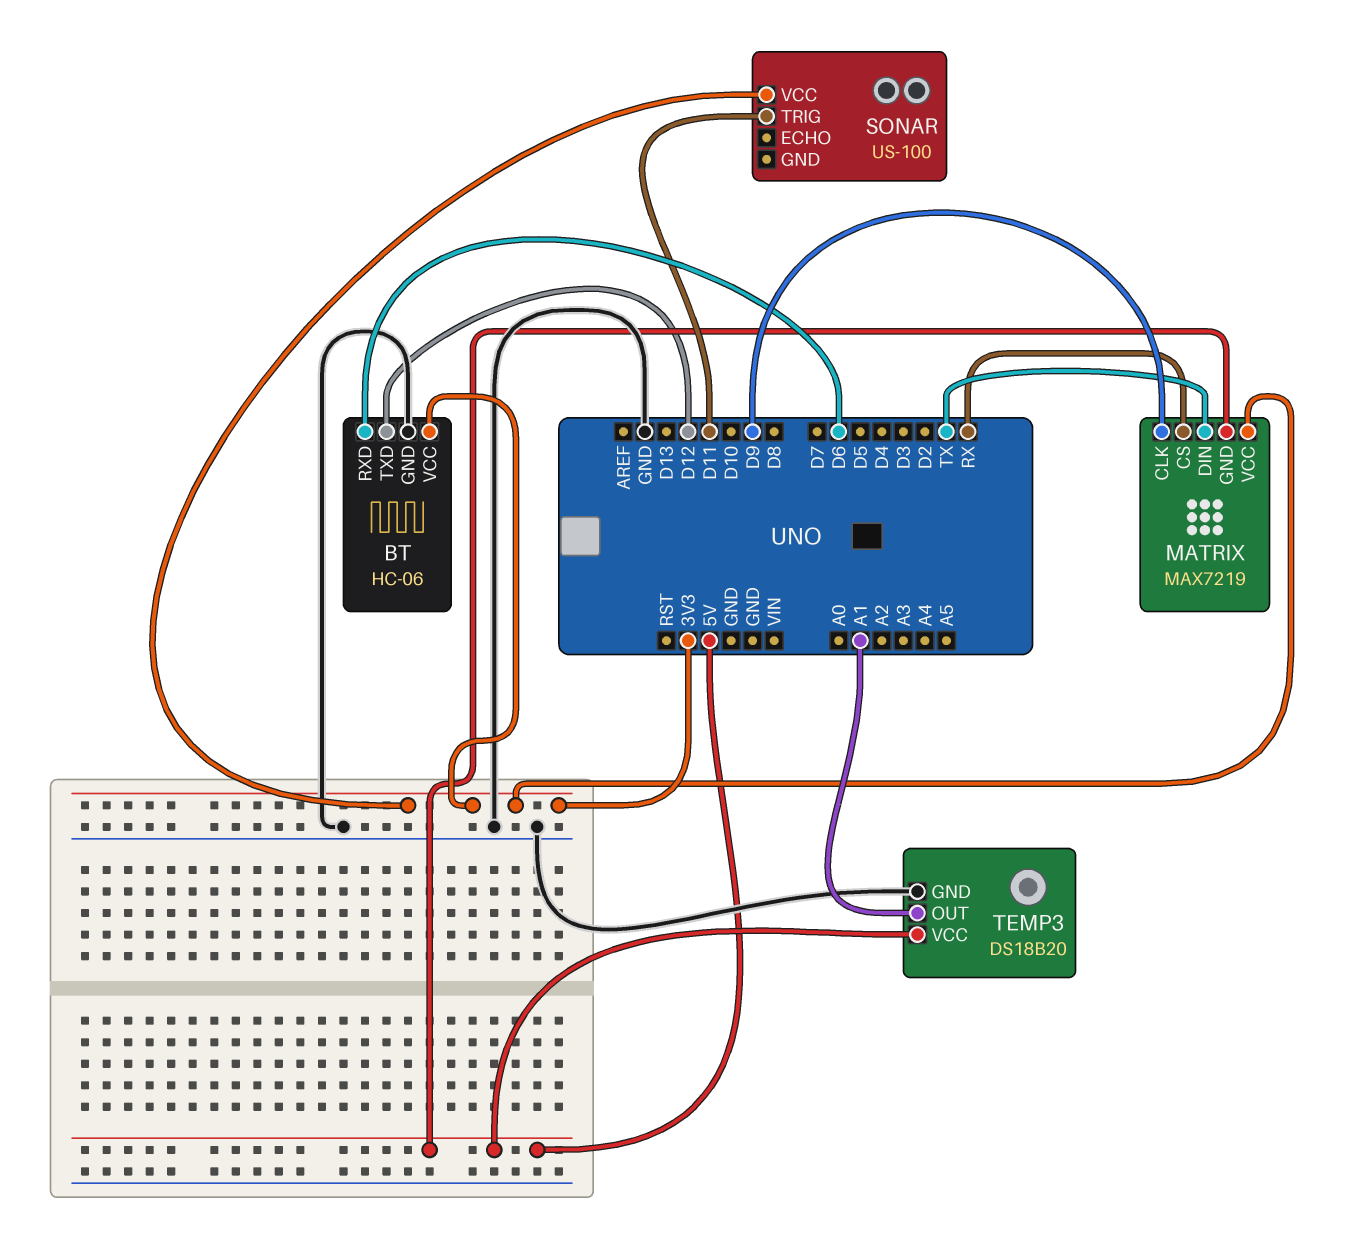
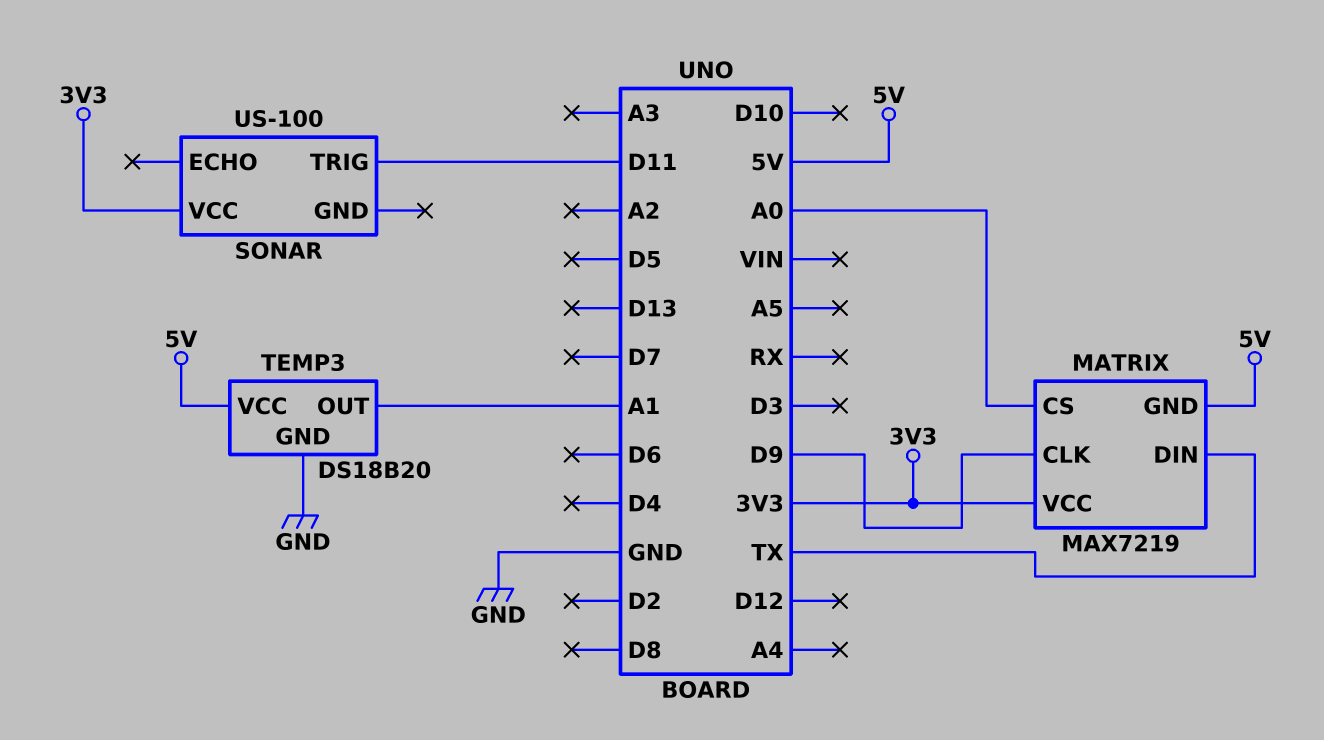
BT: HC-06 -> none
BT pin GND: GND -> none
BT pin RXD: D6 -> none
BT pin TXD: D12 -> none
BT pin VCC: 3V3 -> none
MATRIX pin CS: RX -> A0

